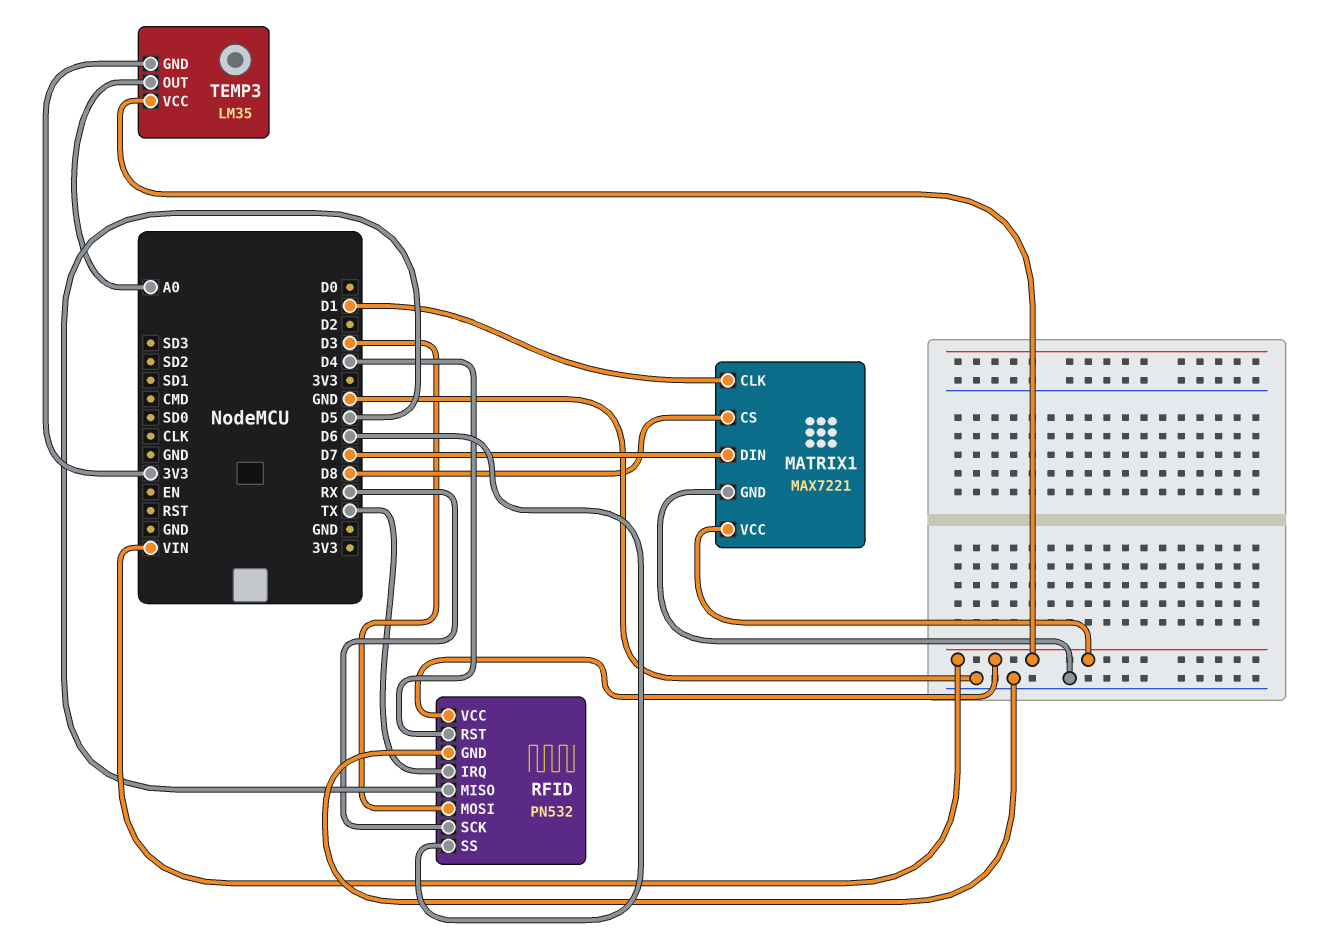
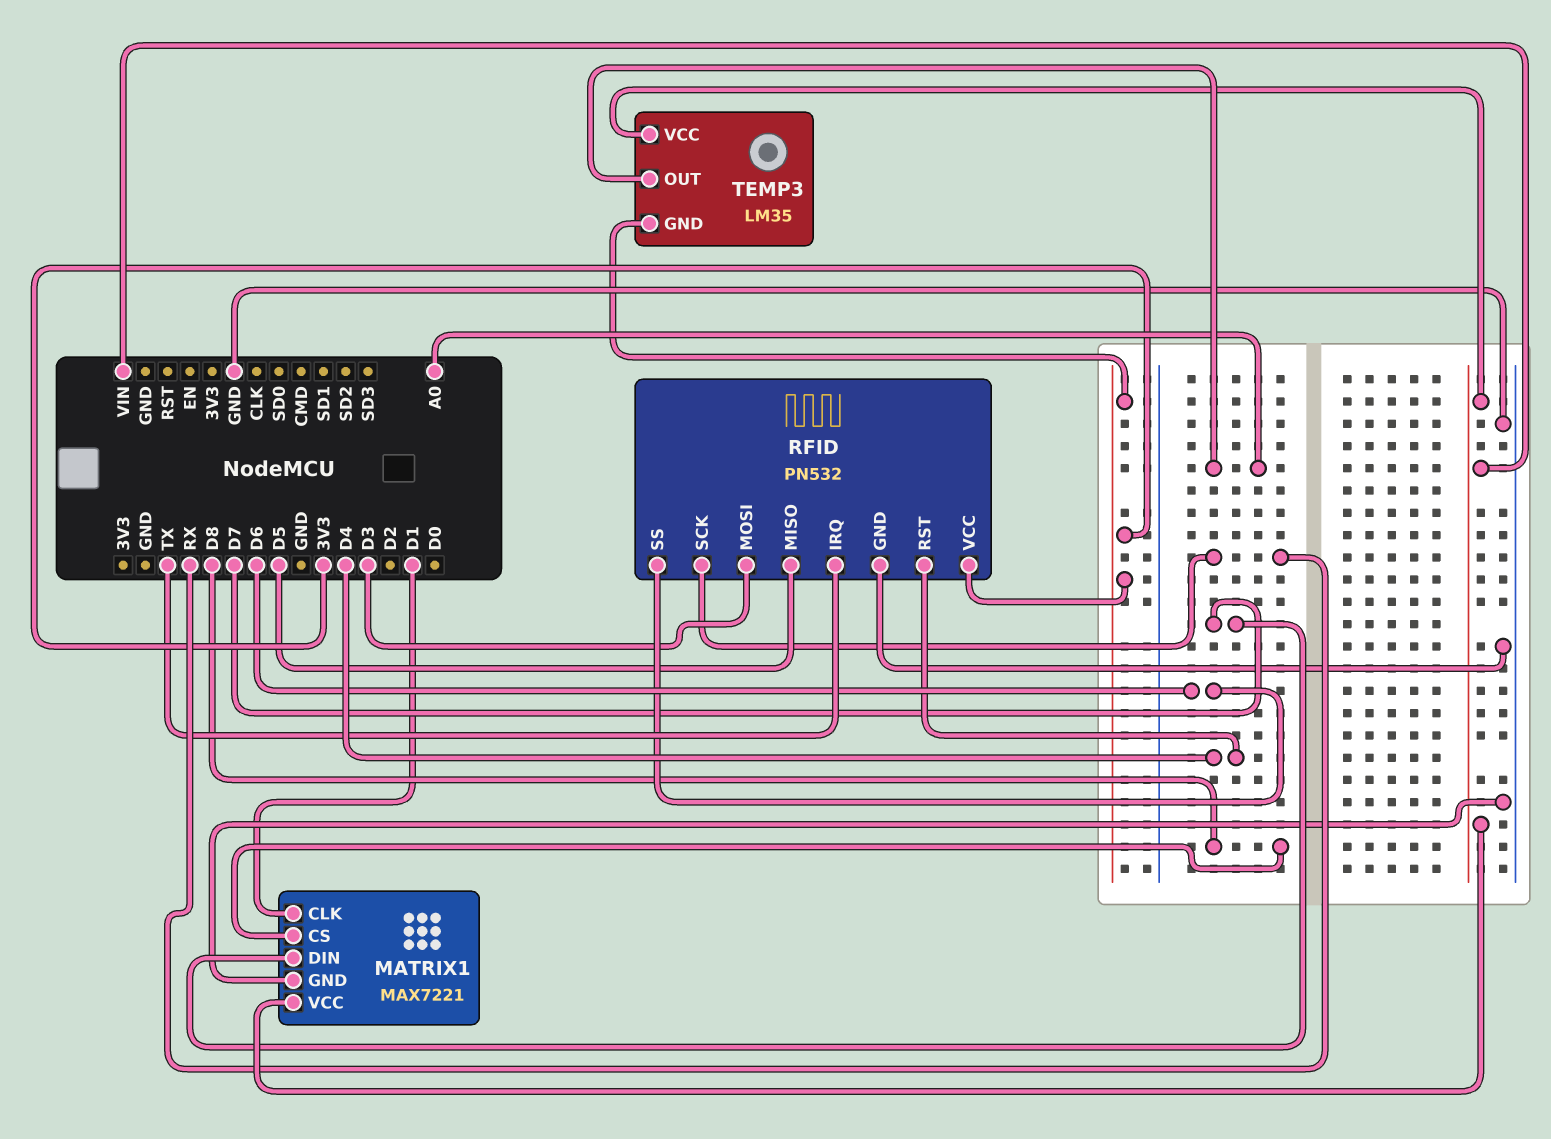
RFID pin VCC: VIN -> 3V3

